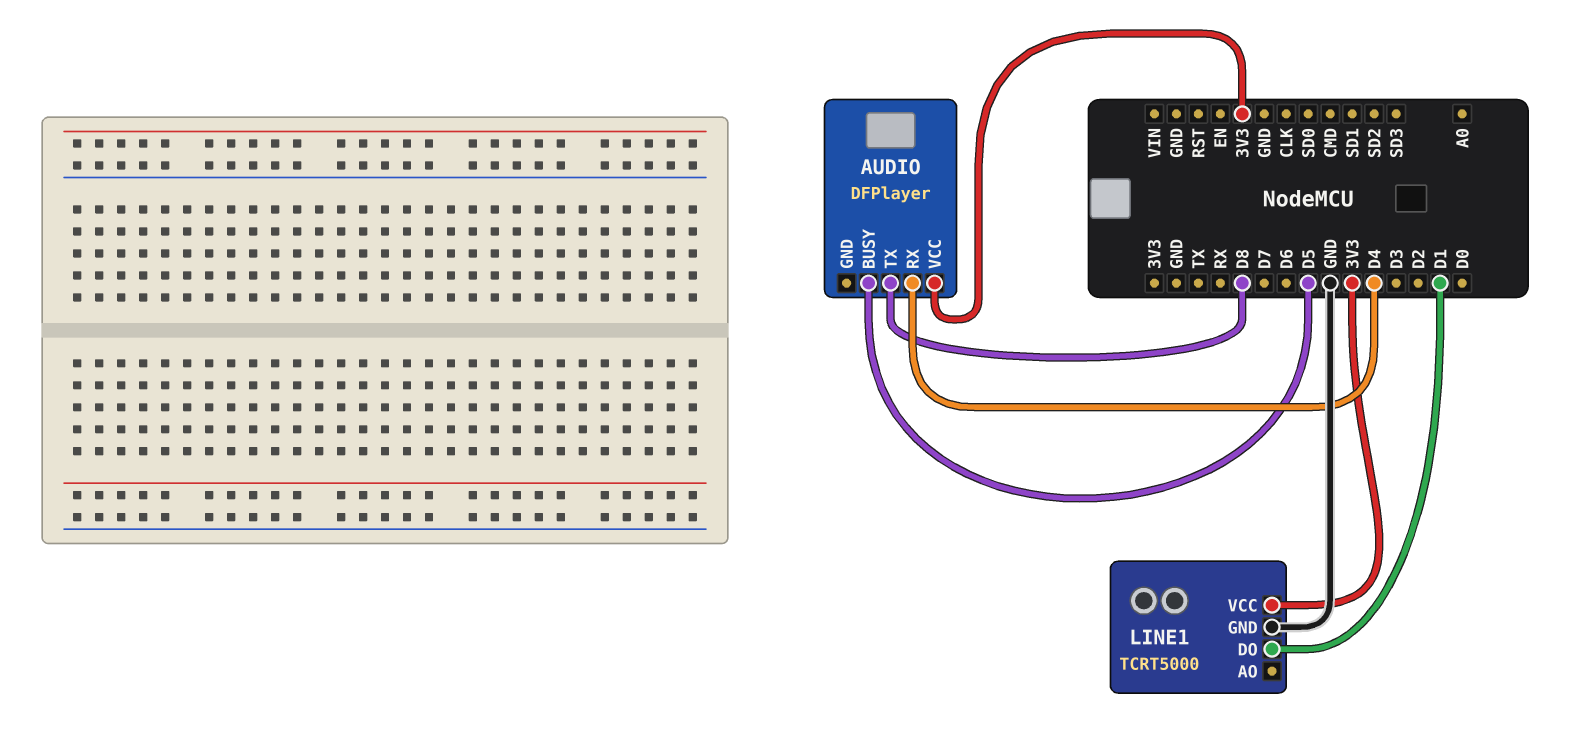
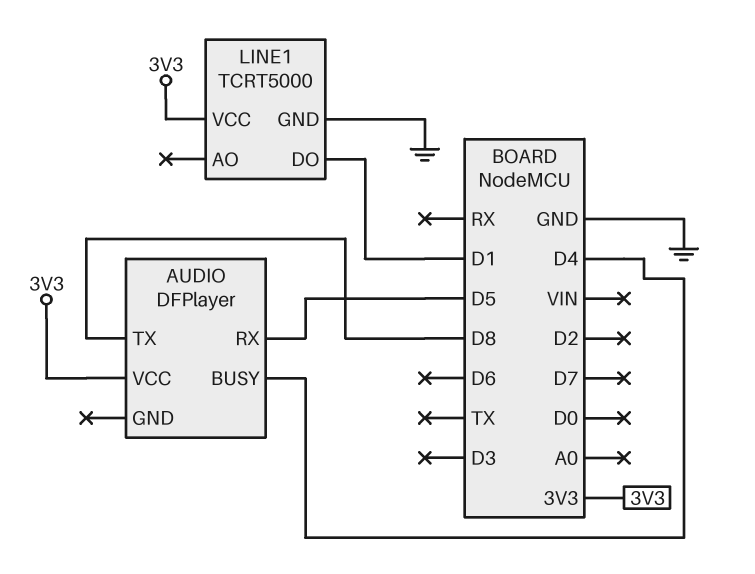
AUDIO pin BUSY: D5 -> D4
AUDIO pin RX: D4 -> D5

